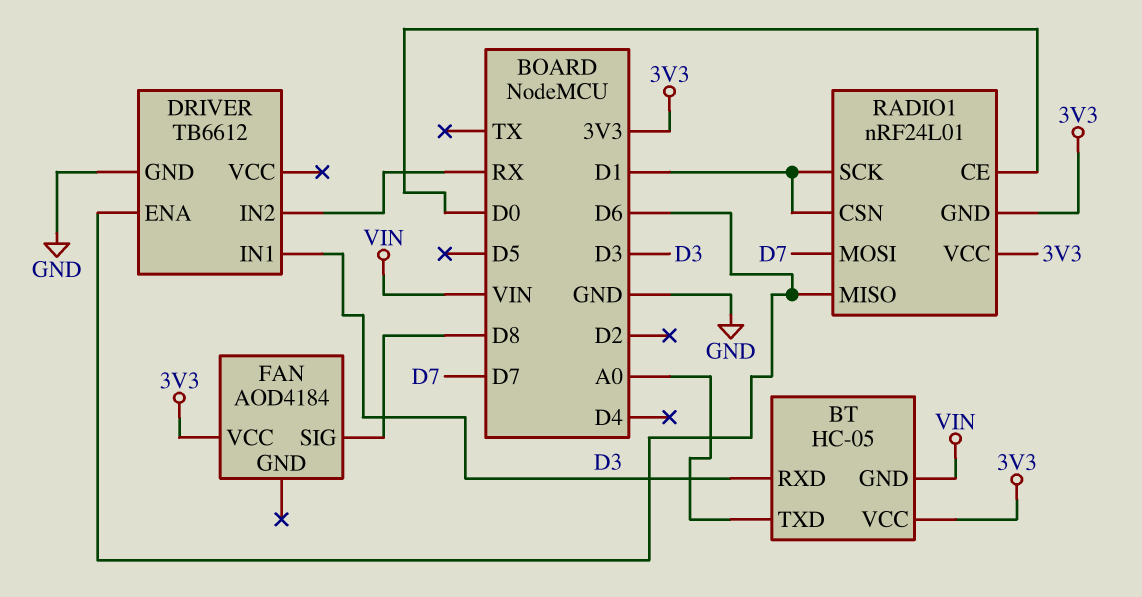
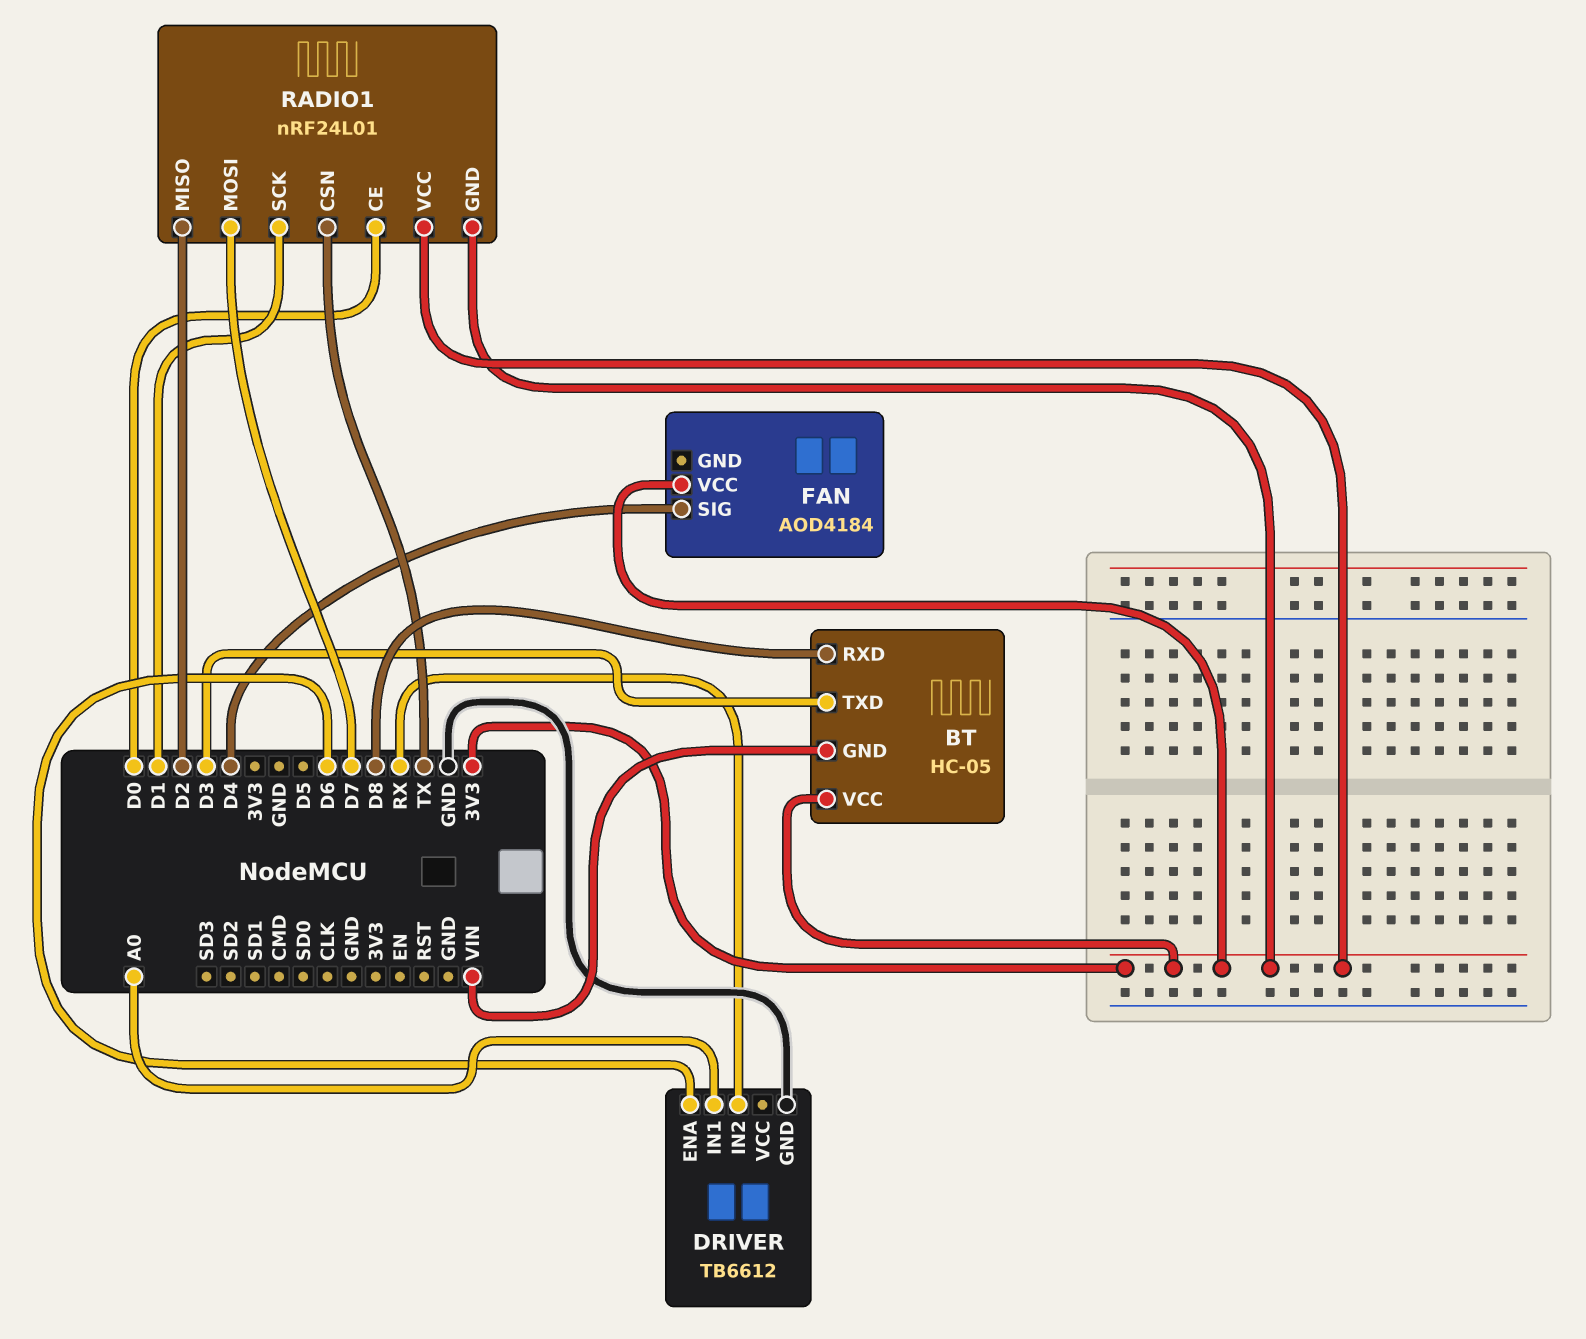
BT pin RXD: D3 -> D8
BT pin TXD: A0 -> D3
DRIVER pin IN1: D3 -> A0
FAN pin SIG: D8 -> D4
RADIO1 pin CSN: D1 -> TX
RADIO1 pin MISO: D6 -> D2

